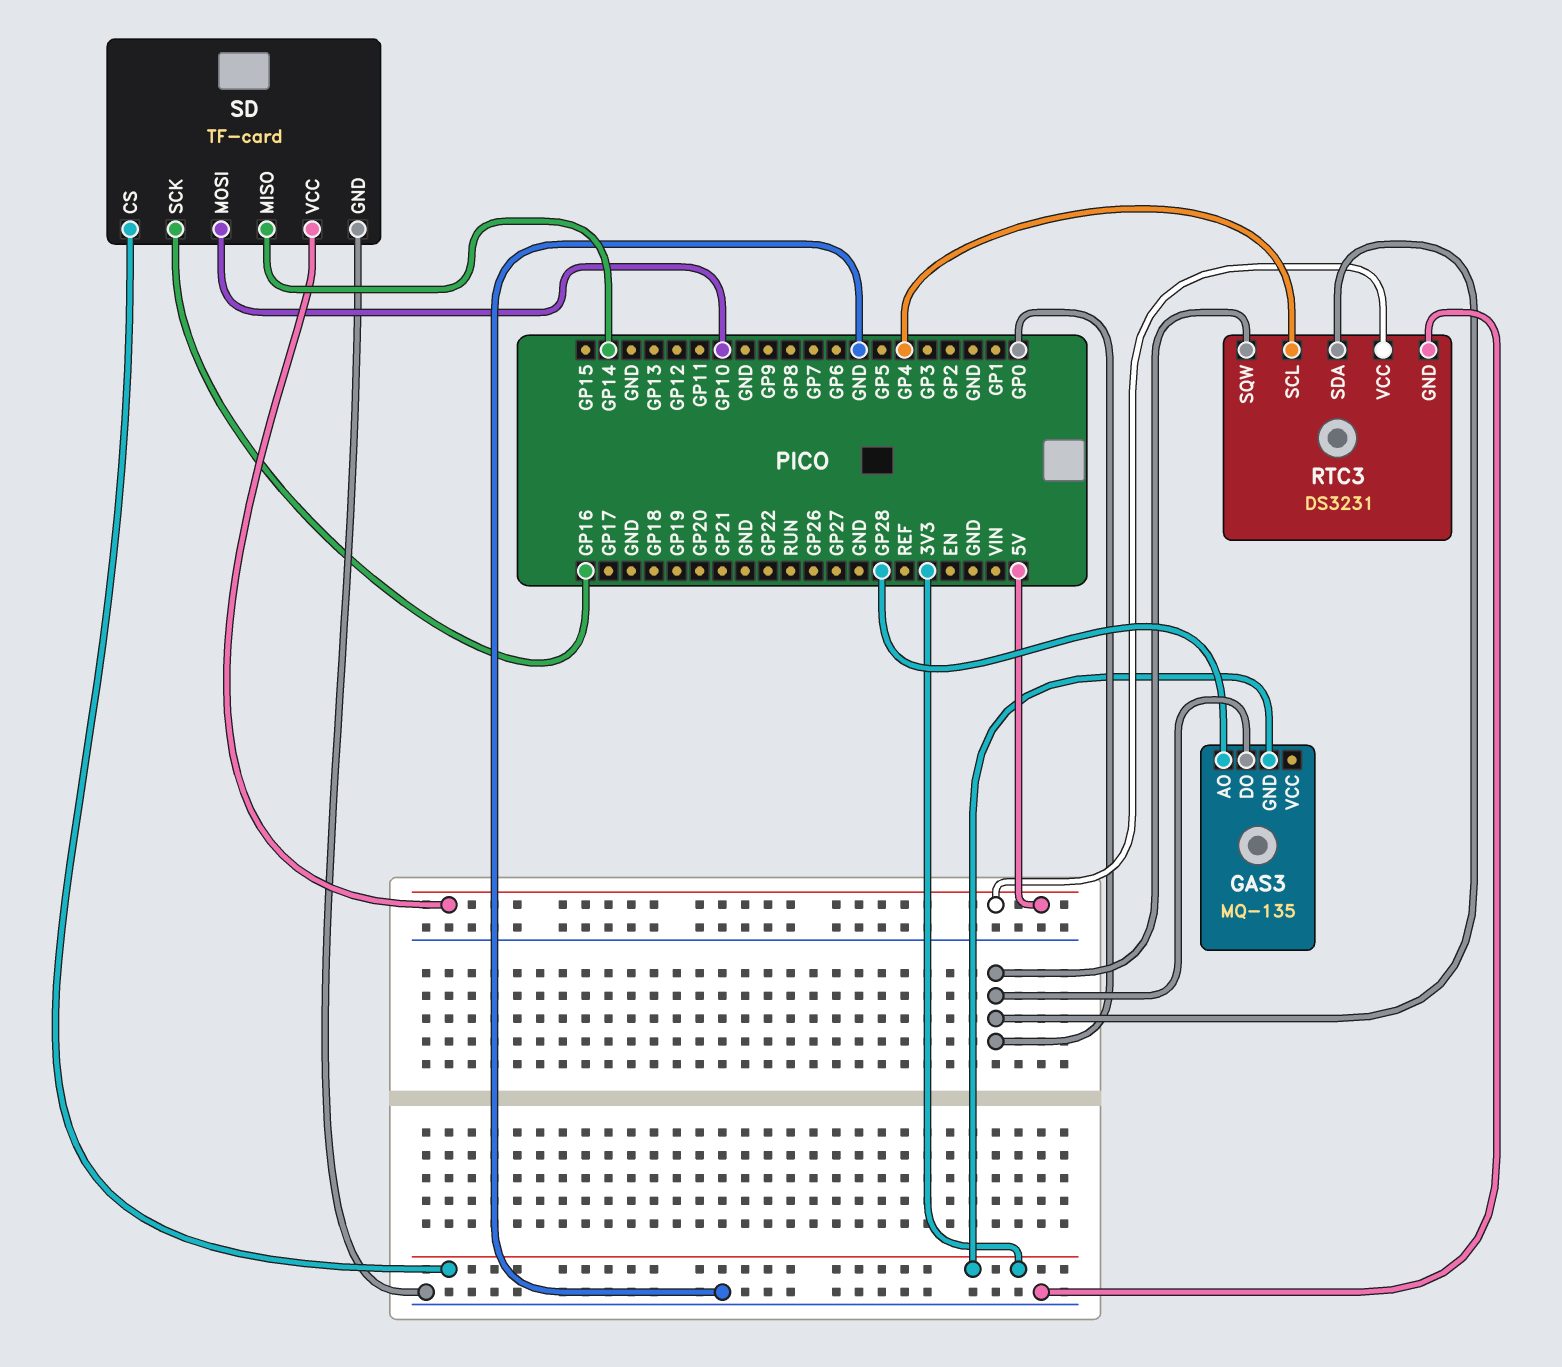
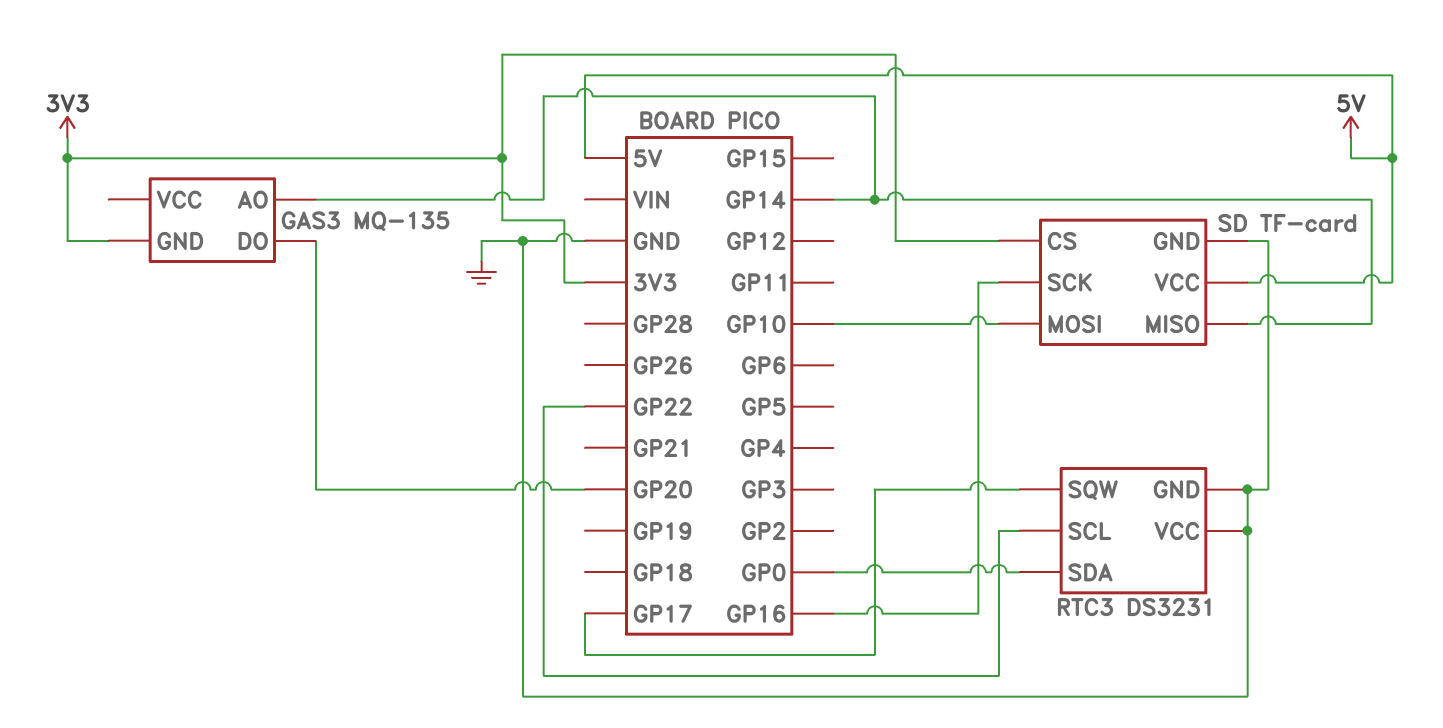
GAS3 pin AO: GP28 -> GP14
GAS3 pin DO: GP0 -> GP20
RTC3 pin SCL: GP4 -> GP22
RTC3 pin SQW: GP0 -> GP17
RTC3 pin VCC: 5V -> GND

